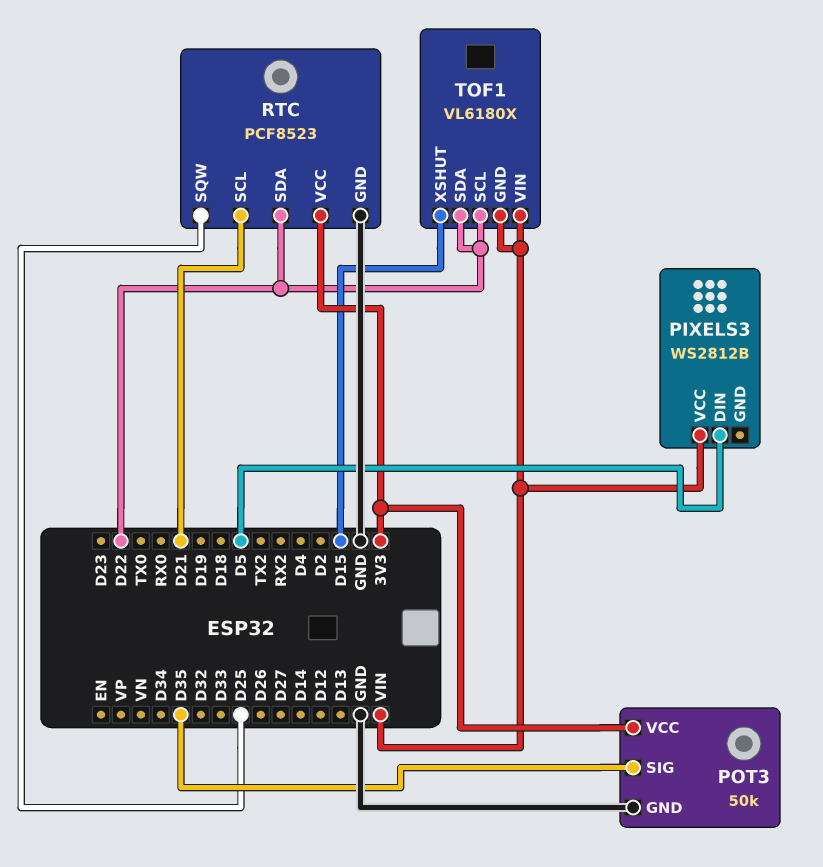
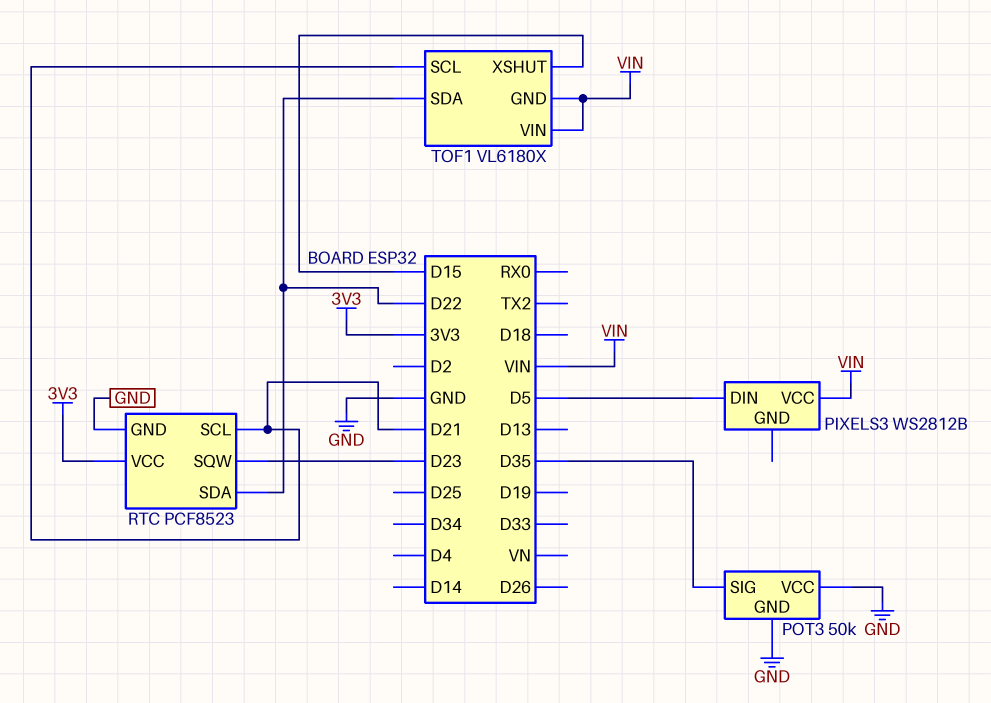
POT3 pin VCC: 3V3 -> GND
RTC pin SQW: D25 -> D23
TOF1 pin SCL: D22 -> D21

